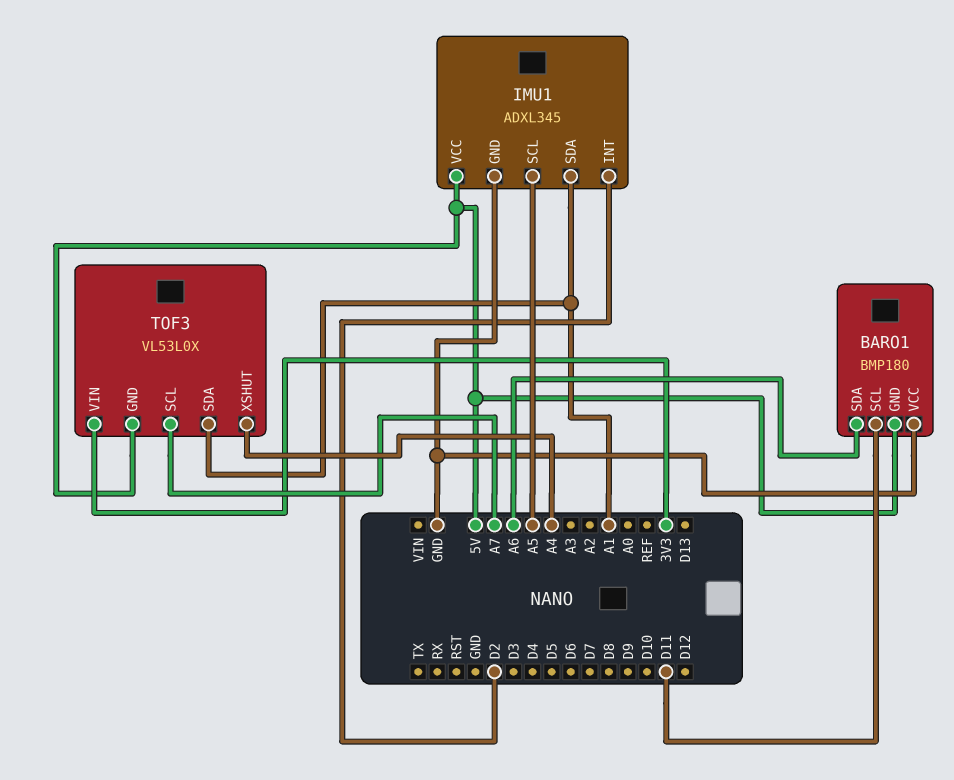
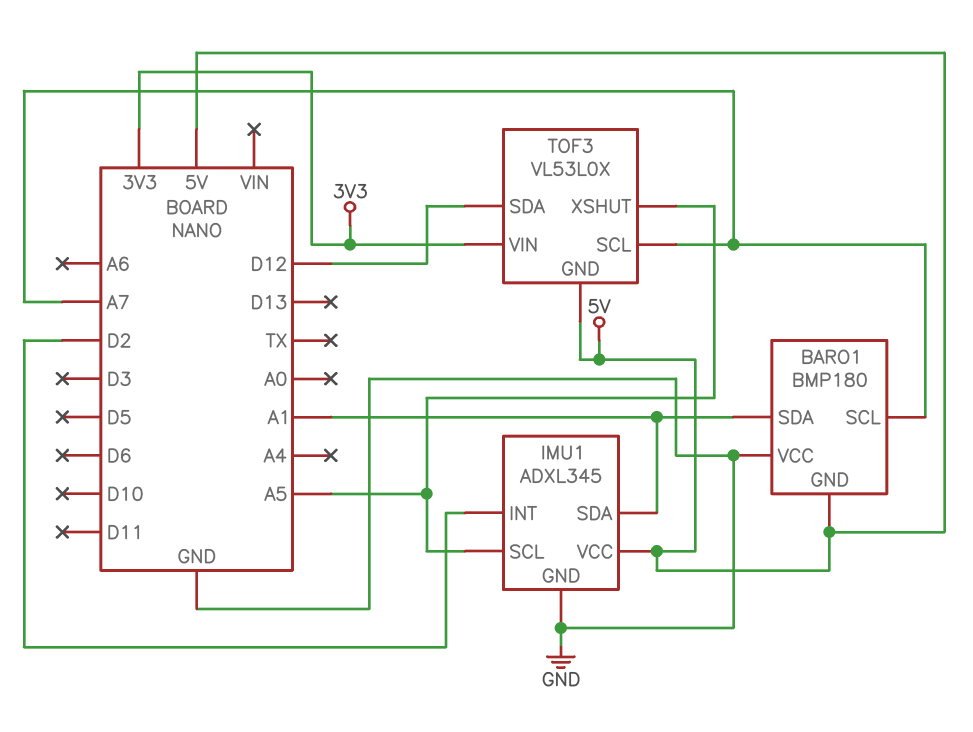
BARO1 pin SCL: D11 -> A7
BARO1 pin SDA: A6 -> A1
TOF3 pin SDA: A1 -> D12
TOF3 pin XSHUT: A4 -> A5

